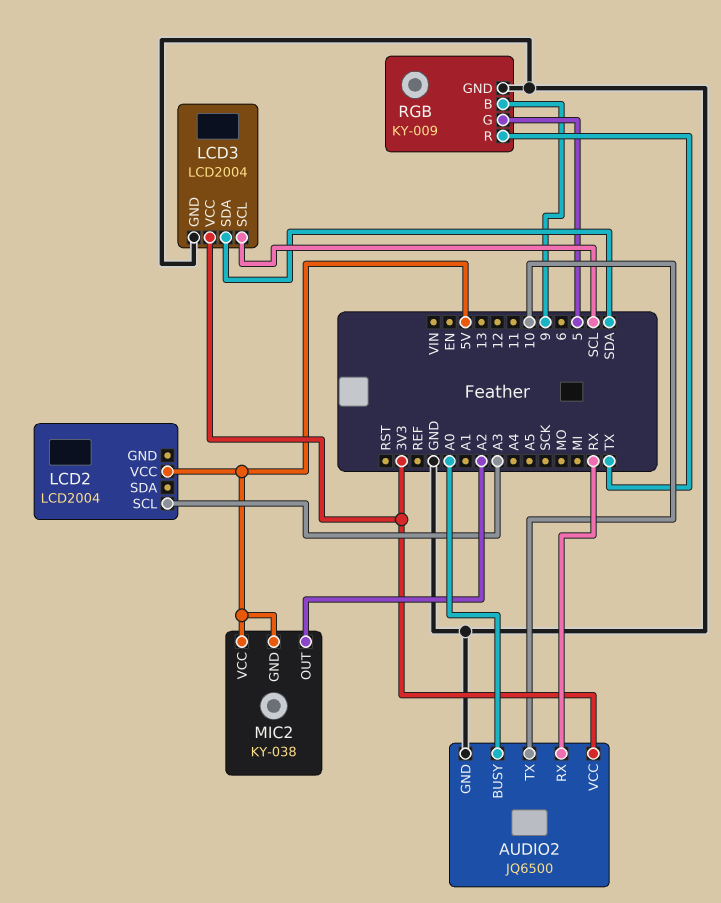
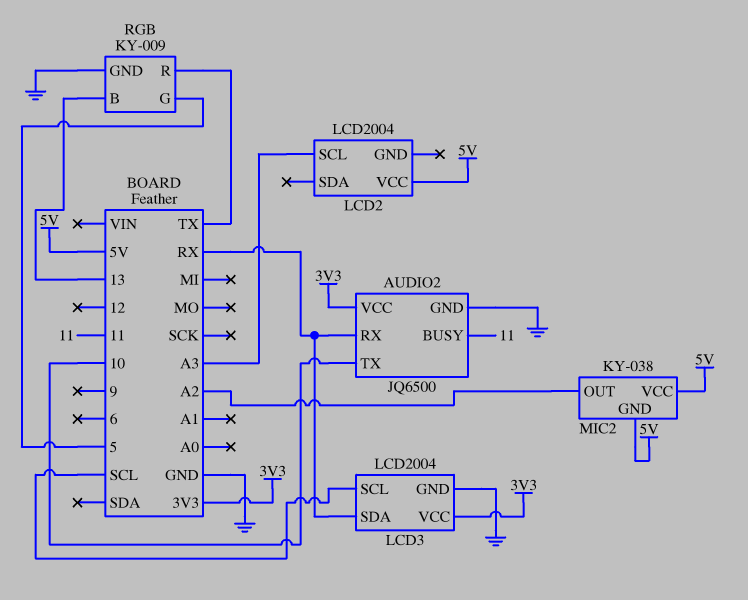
AUDIO2 pin BUSY: A0 -> 11
LCD3 pin SDA: SDA -> RX
RGB pin B: 9 -> 13

